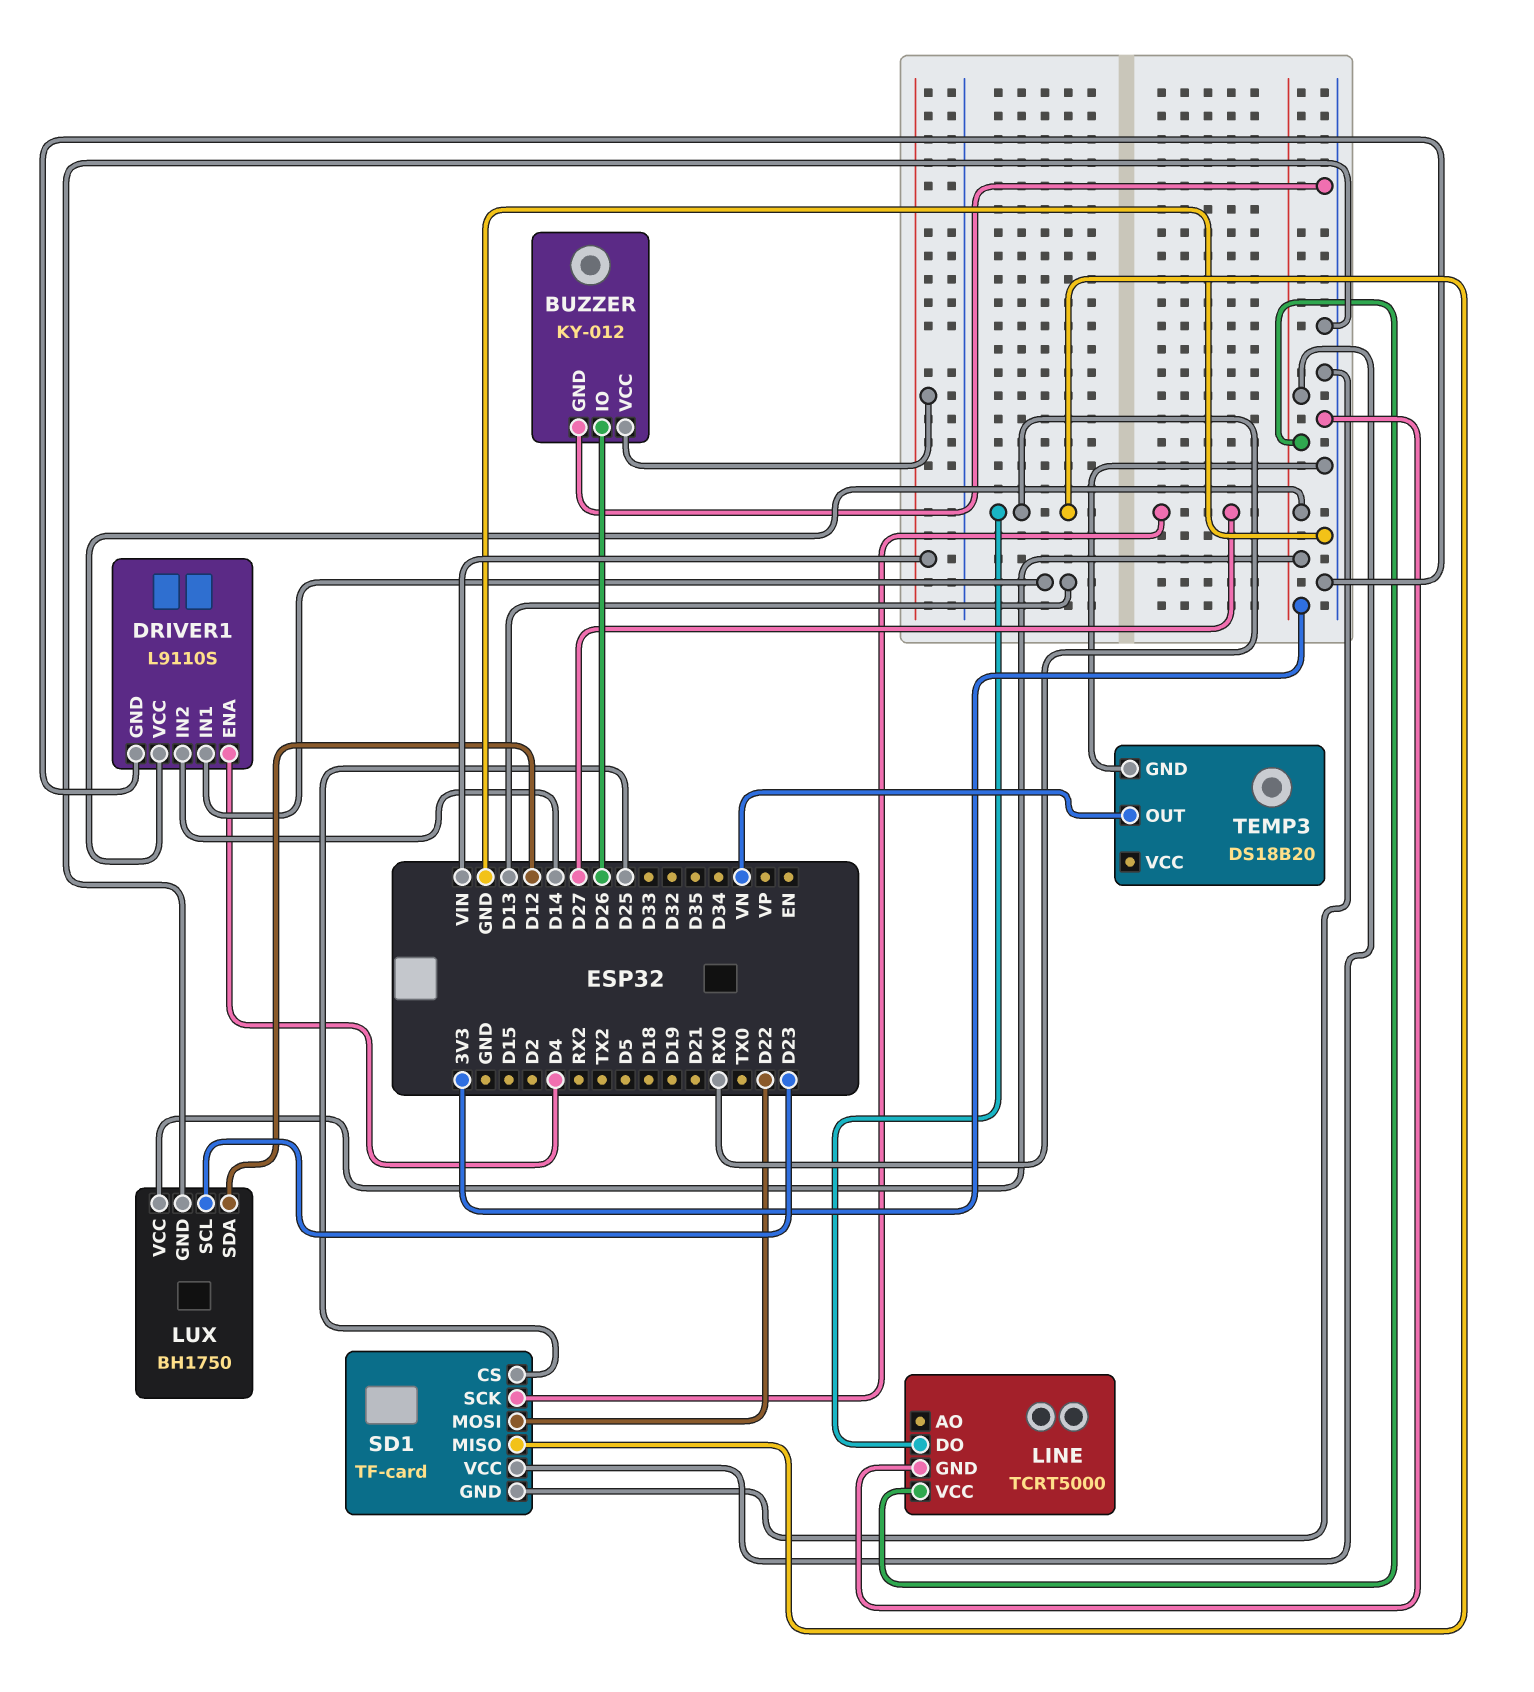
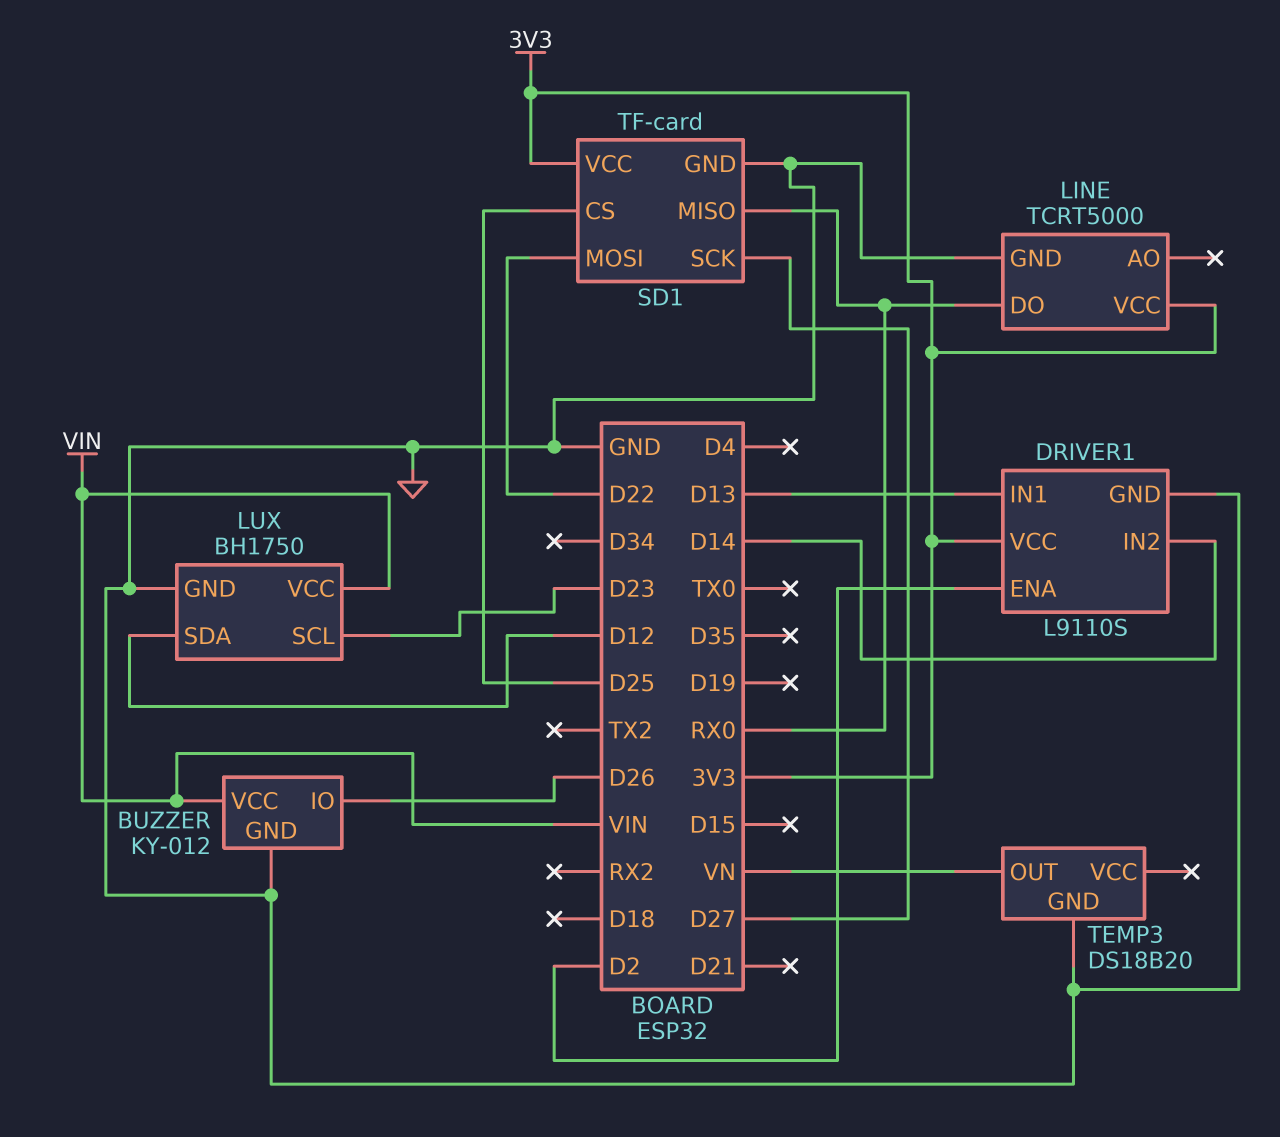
DRIVER1 pin ENA: D4 -> D2
LUX pin VCC: 3V3 -> VIN

